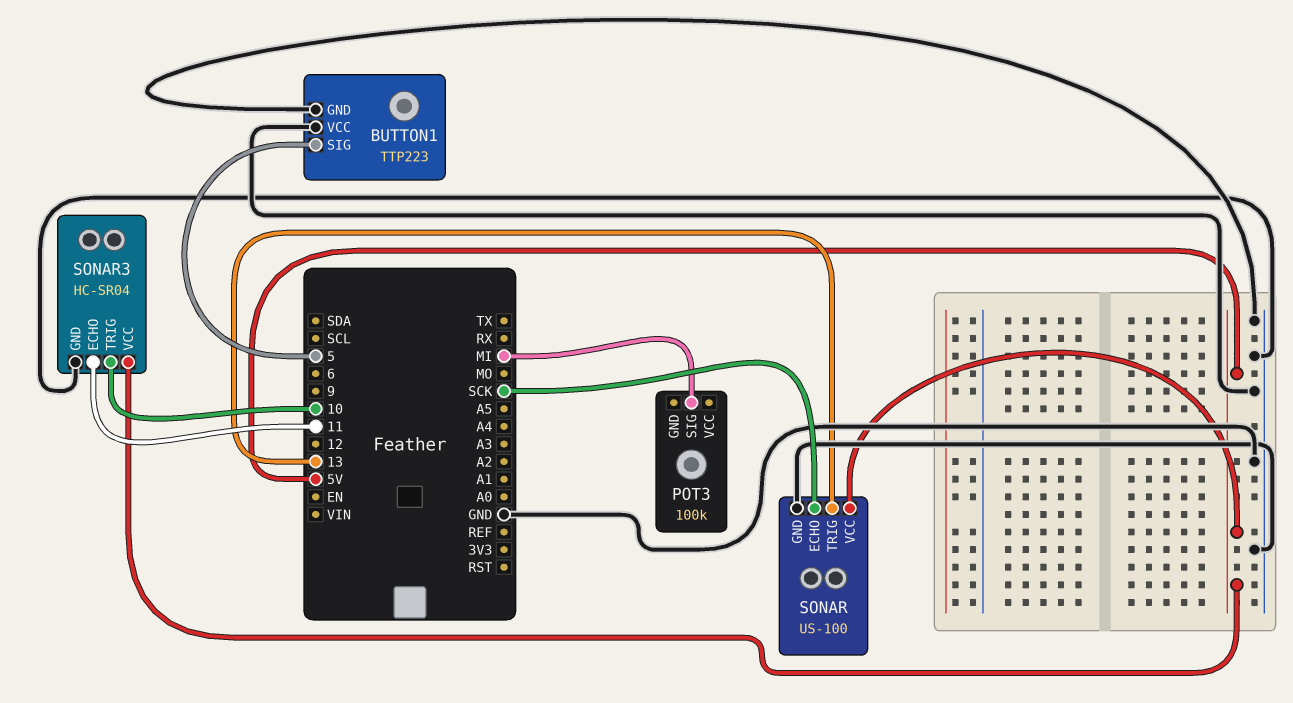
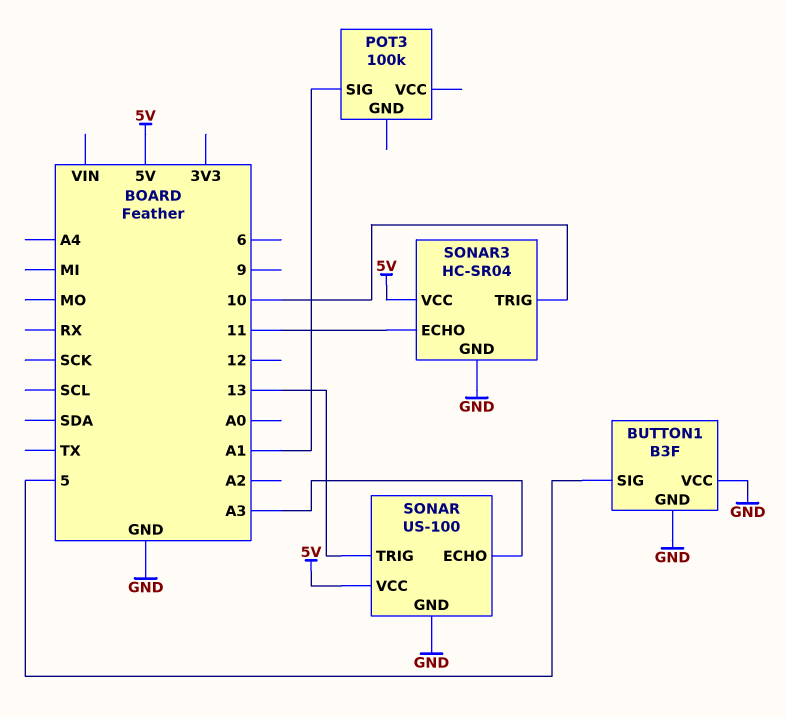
BUTTON1: TTP223 -> B3F
POT3 pin SIG: MI -> A1
SONAR pin ECHO: SCK -> A3

